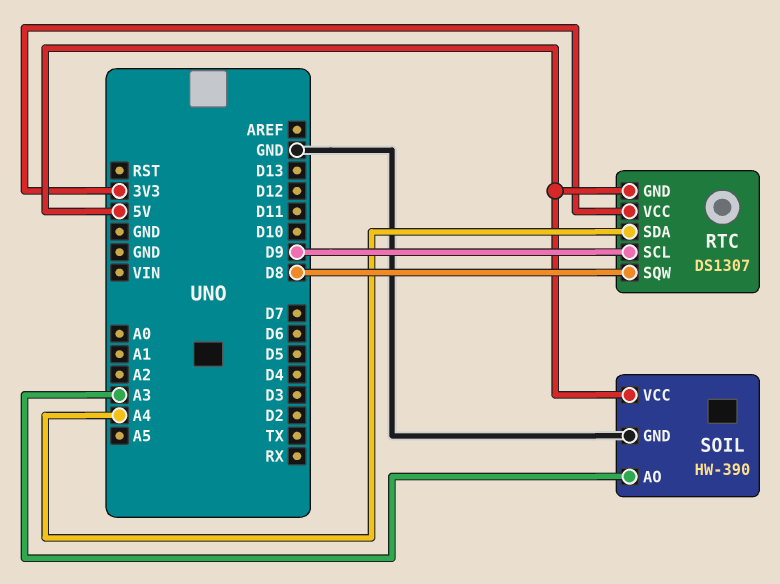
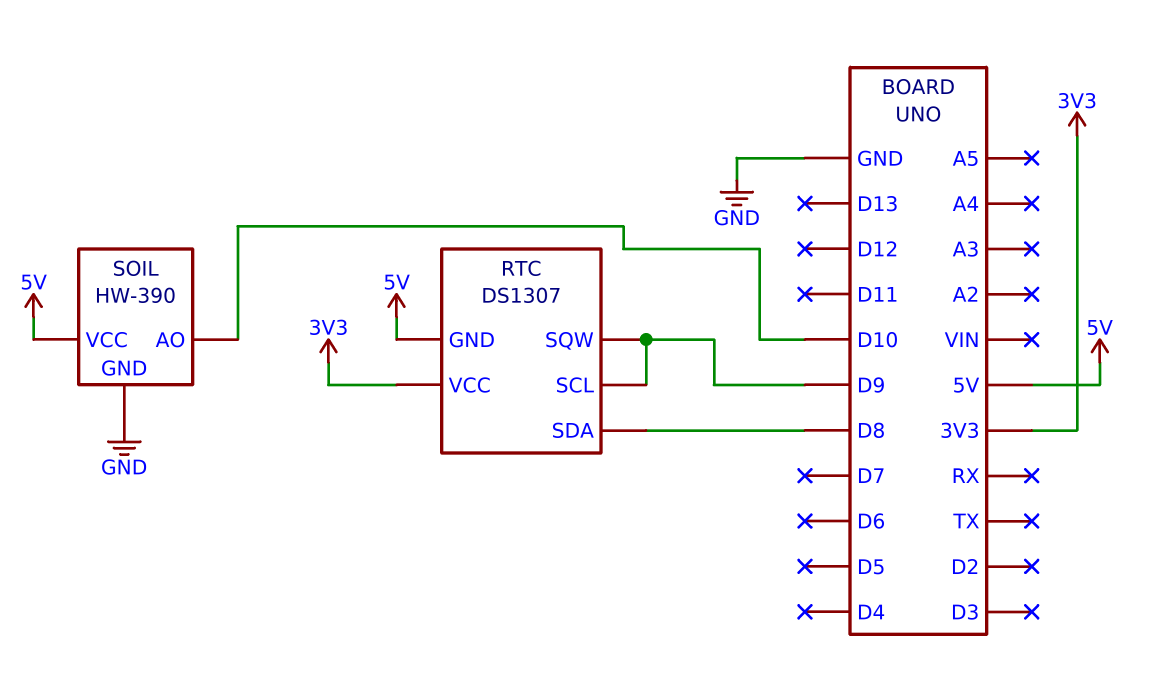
RTC pin SDA: A4 -> D8
RTC pin SQW: D8 -> D9
SOIL pin AO: A3 -> D10

